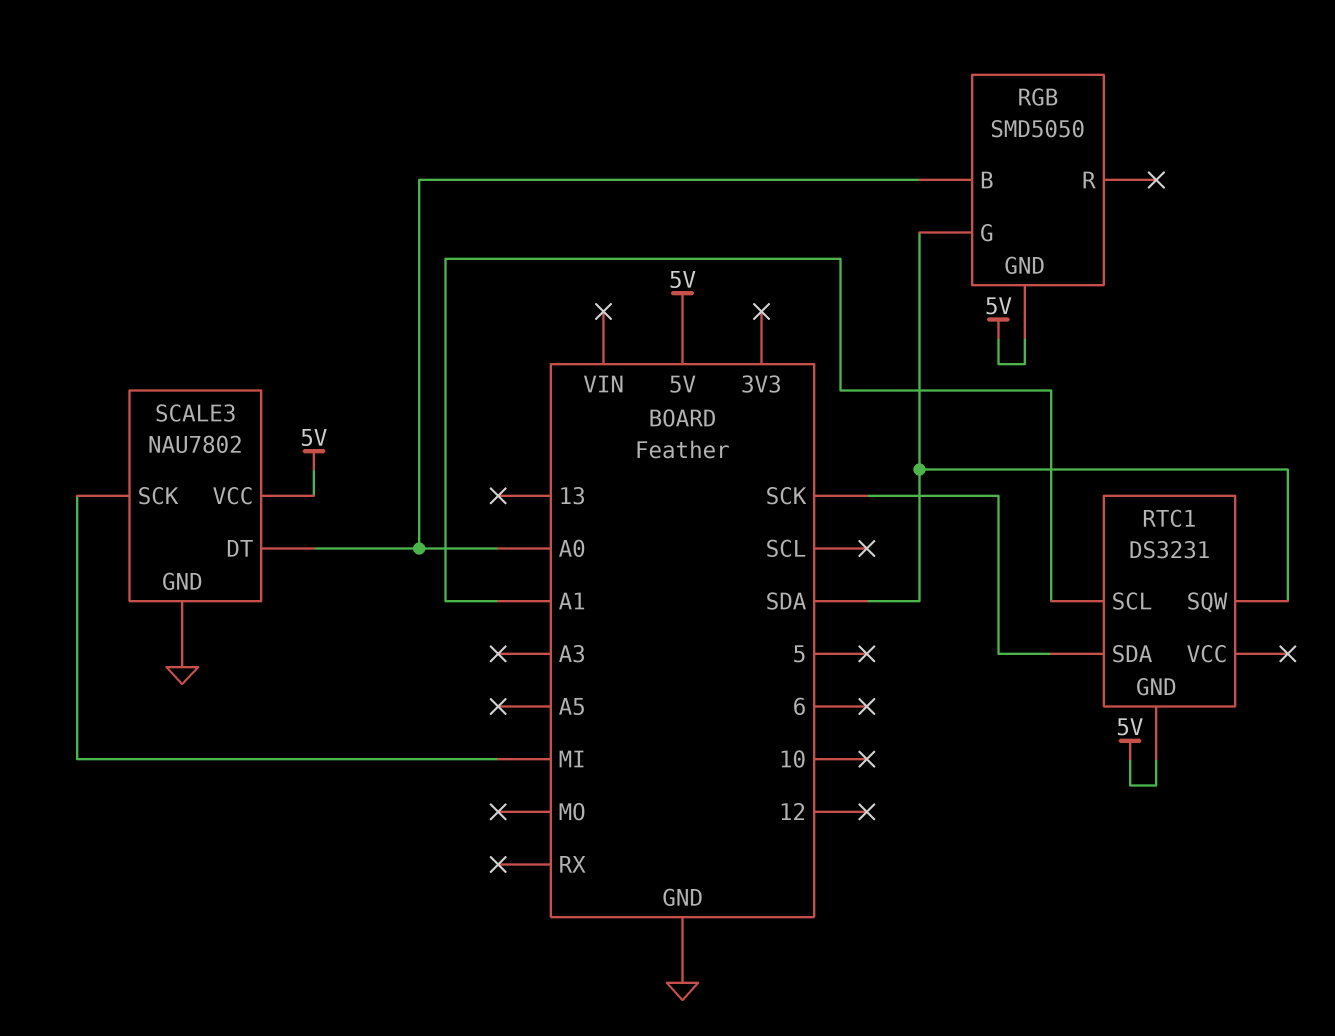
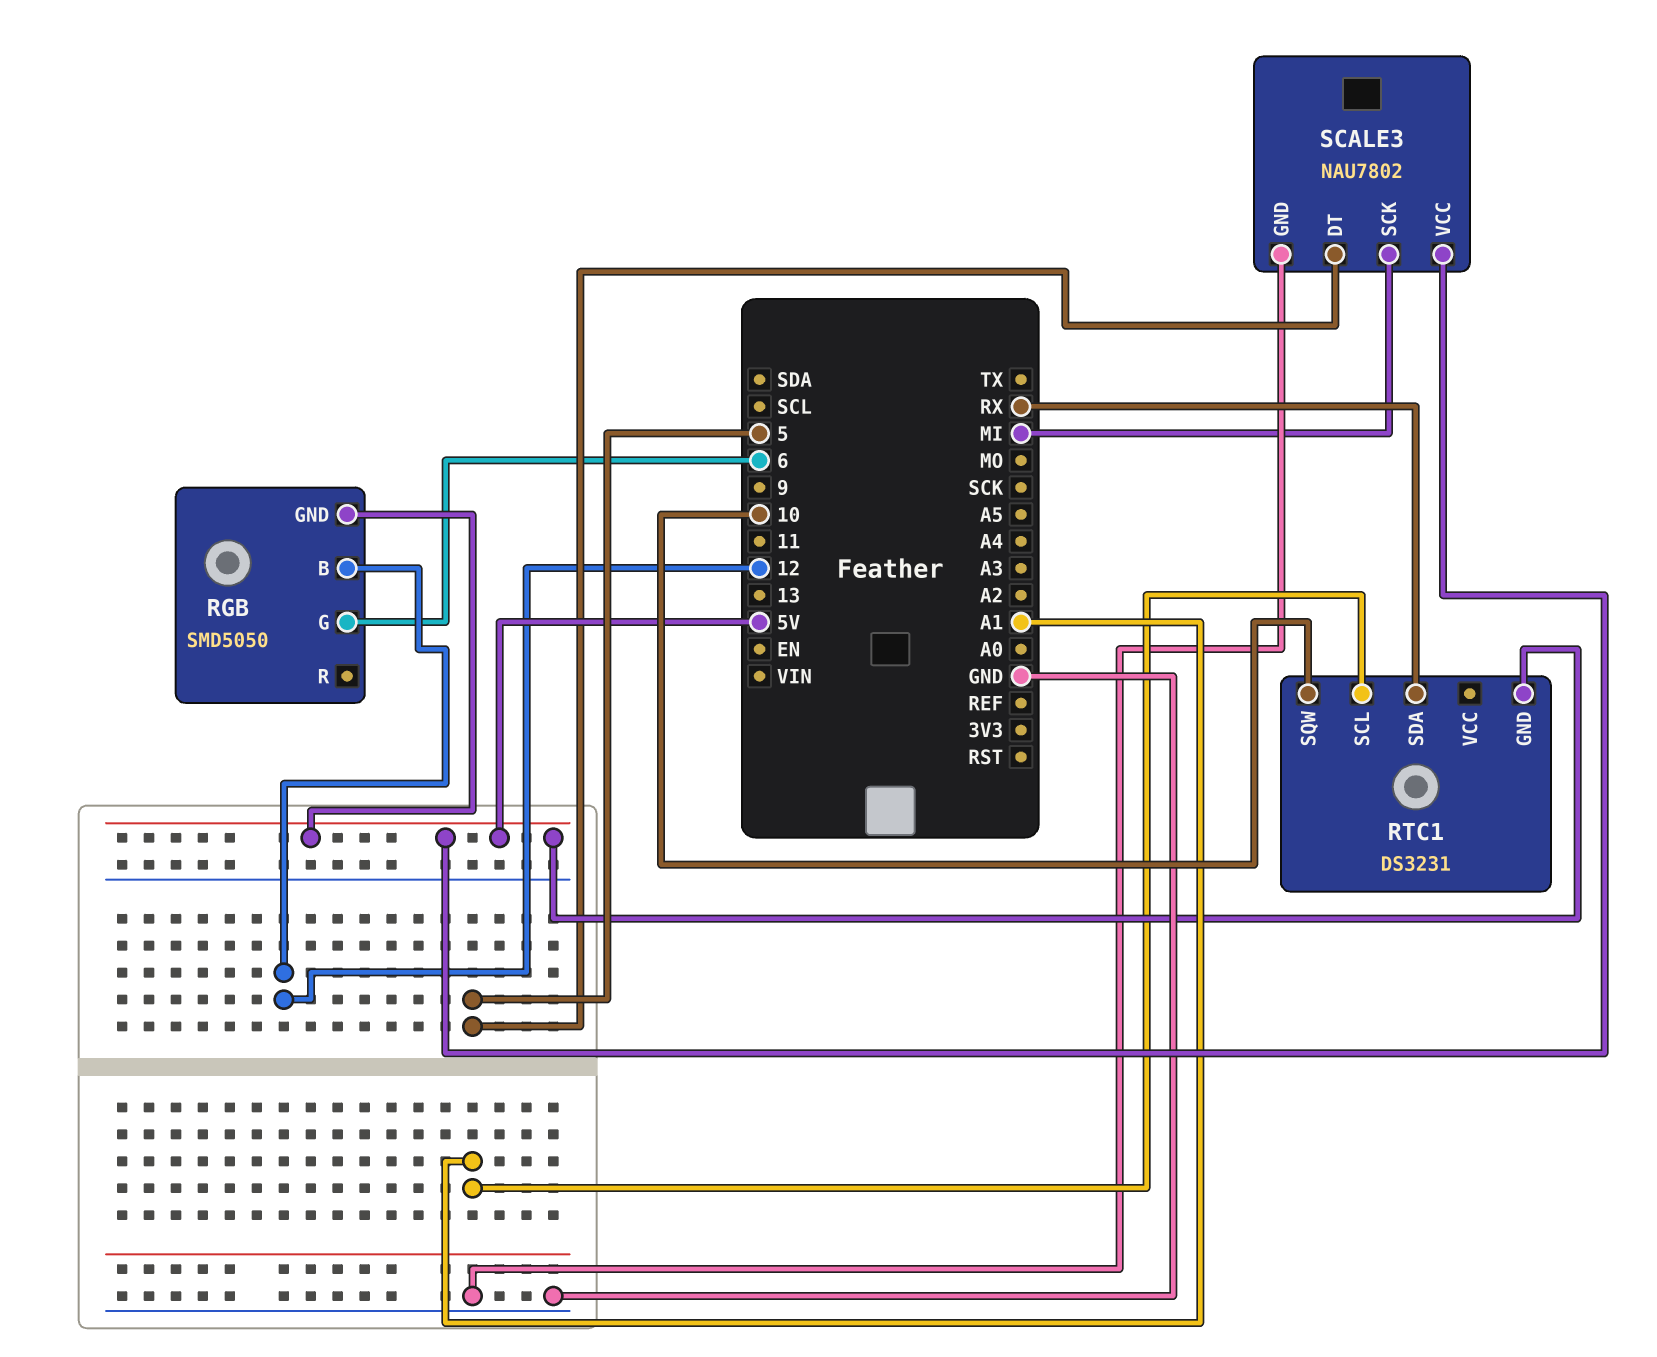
RGB pin B: A0 -> 12
RGB pin G: SDA -> 6
RTC1 pin SDA: SCK -> RX
RTC1 pin SQW: SDA -> 10
SCALE3 pin DT: A0 -> 5

